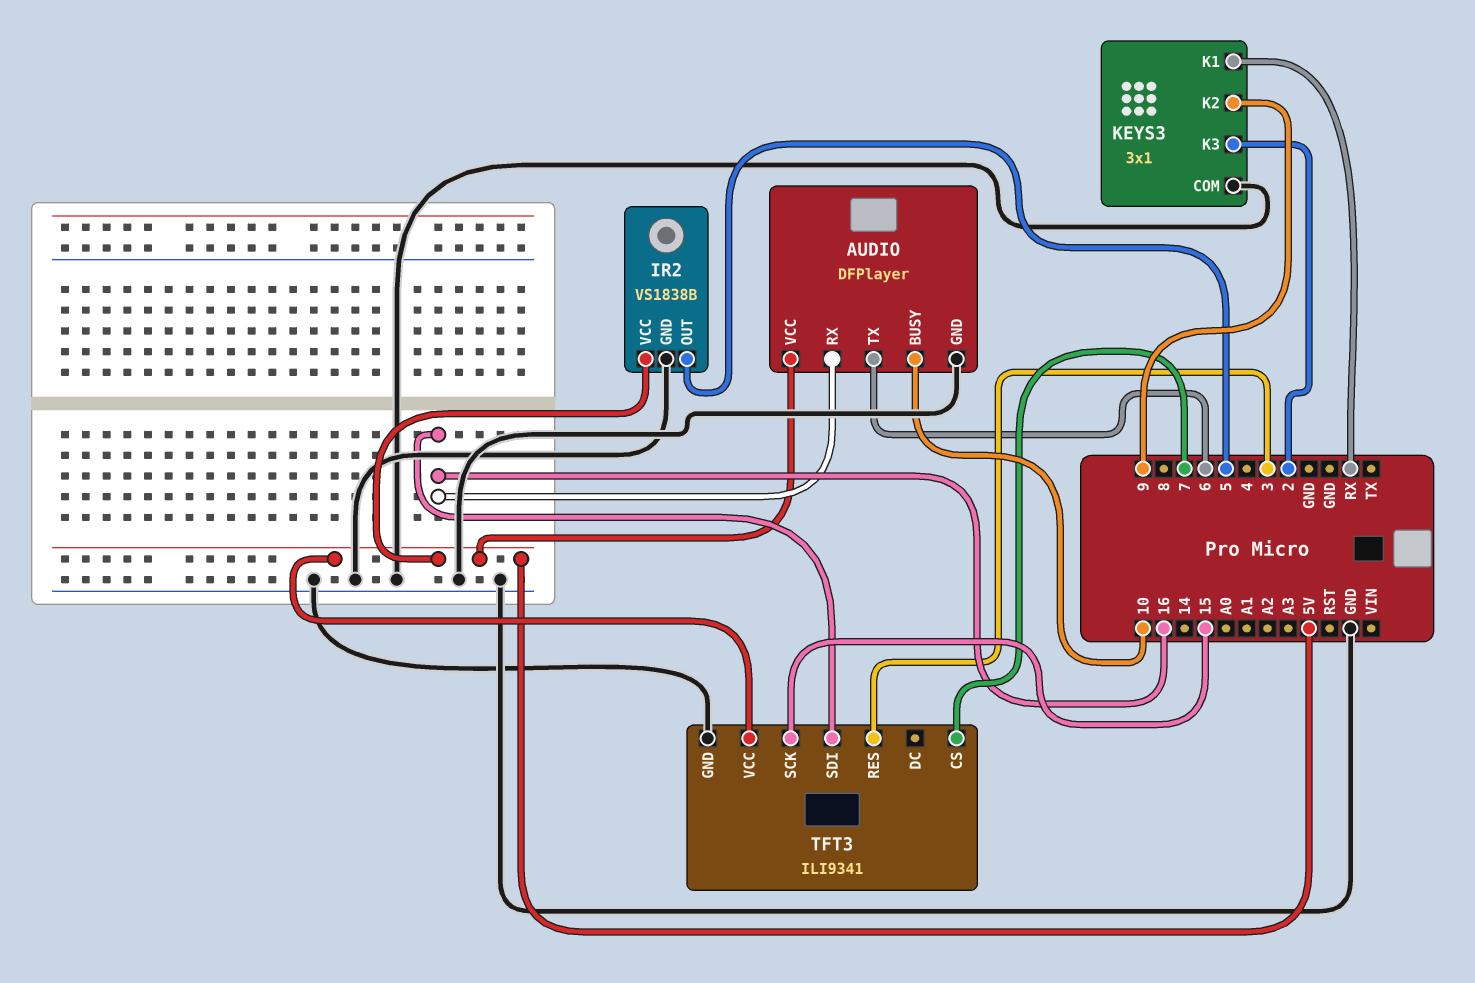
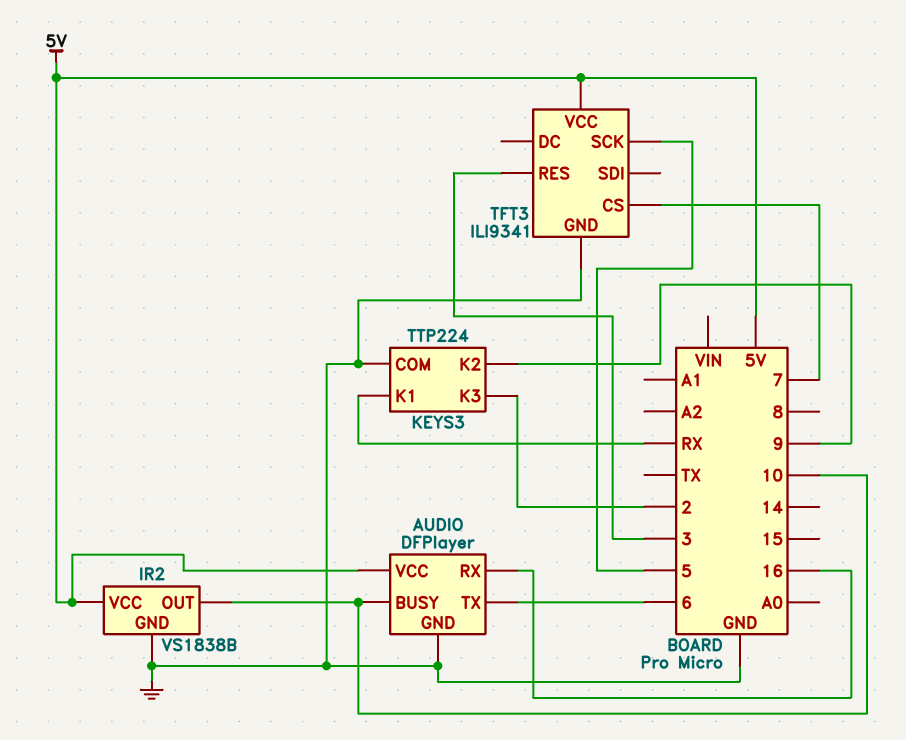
IR2 pin OUT: 5 -> 10
KEYS3: 3x1 -> TTP224
TFT3 pin SCK: 15 -> 5
TFT3 pin SDI: 16 -> none

